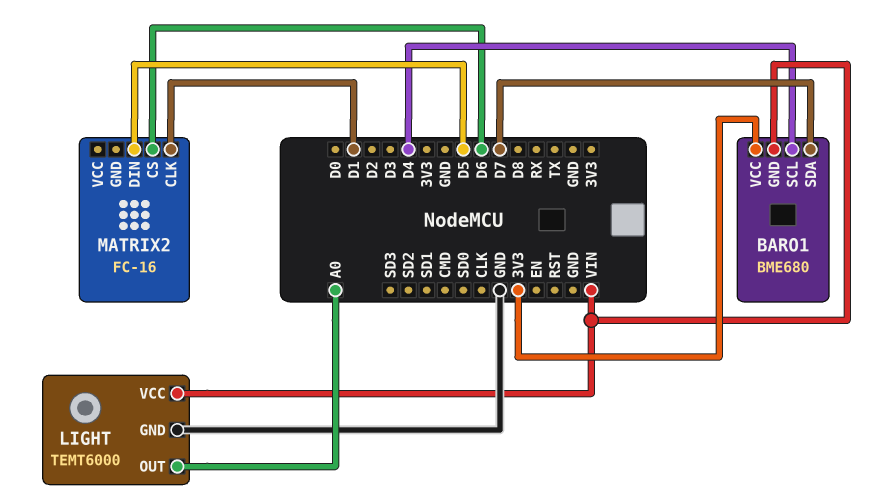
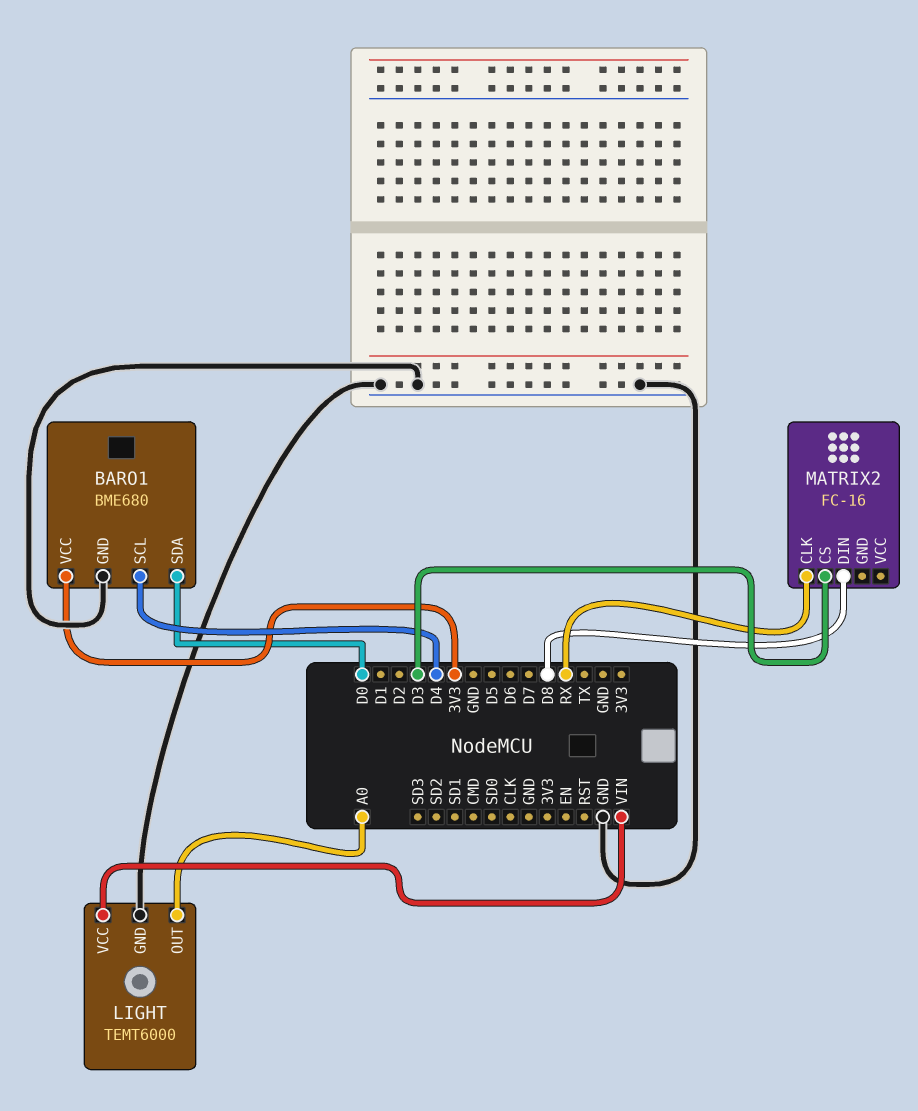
BARO1 pin GND: VIN -> GND
BARO1 pin SDA: D7 -> D0
MATRIX2 pin CLK: D1 -> RX
MATRIX2 pin CS: D6 -> D3
MATRIX2 pin DIN: D5 -> D8

